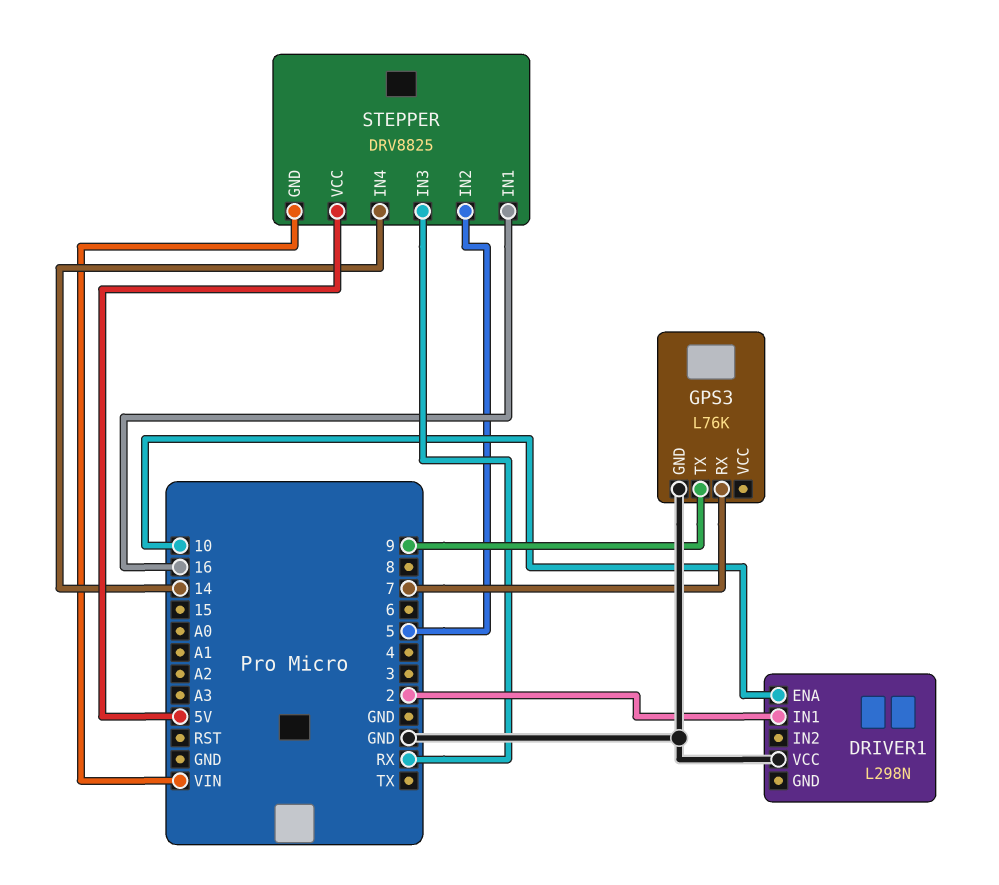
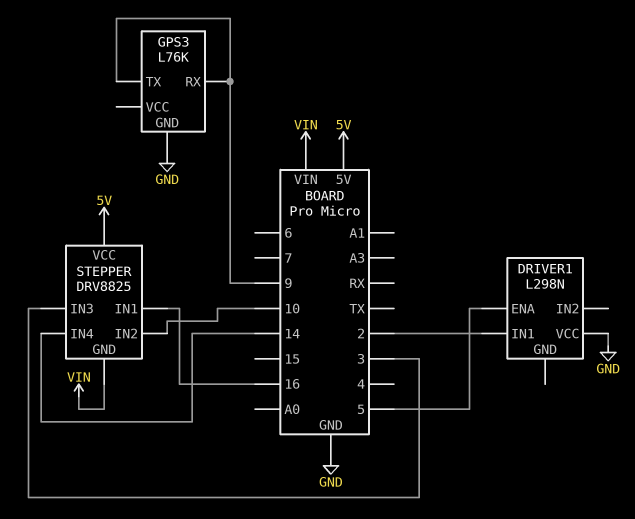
DRIVER1 pin ENA: 10 -> 5
GPS3 pin RX: 7 -> 9
STEPPER pin IN2: 5 -> 10
STEPPER pin IN3: RX -> 3

